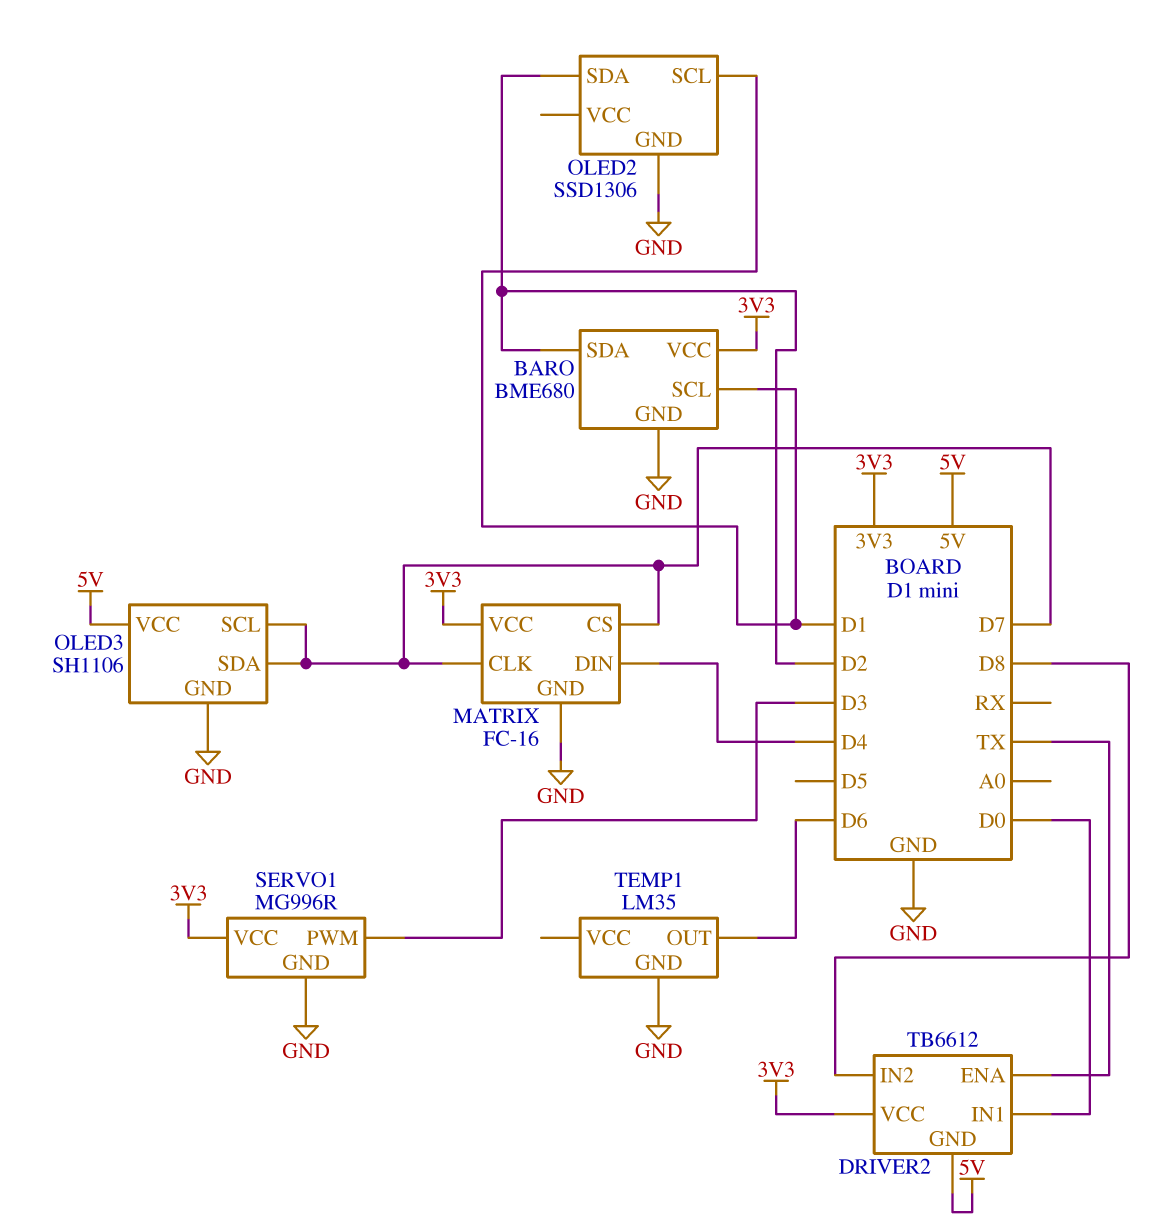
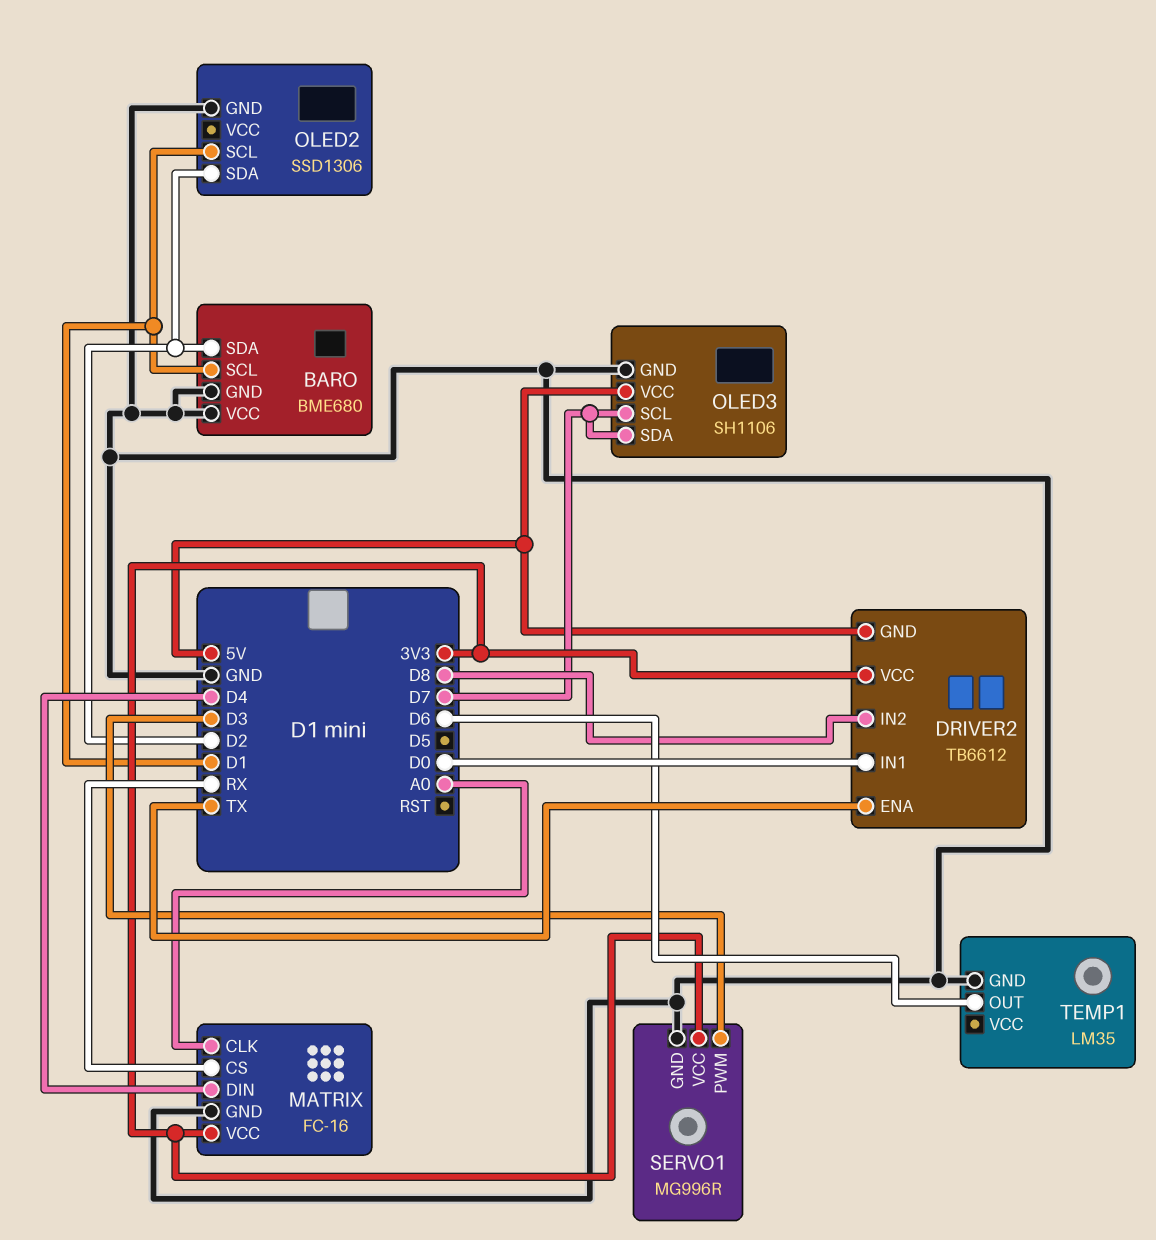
BARO pin VCC: 3V3 -> GND
MATRIX pin CLK: D7 -> A0
MATRIX pin CS: D7 -> RX

